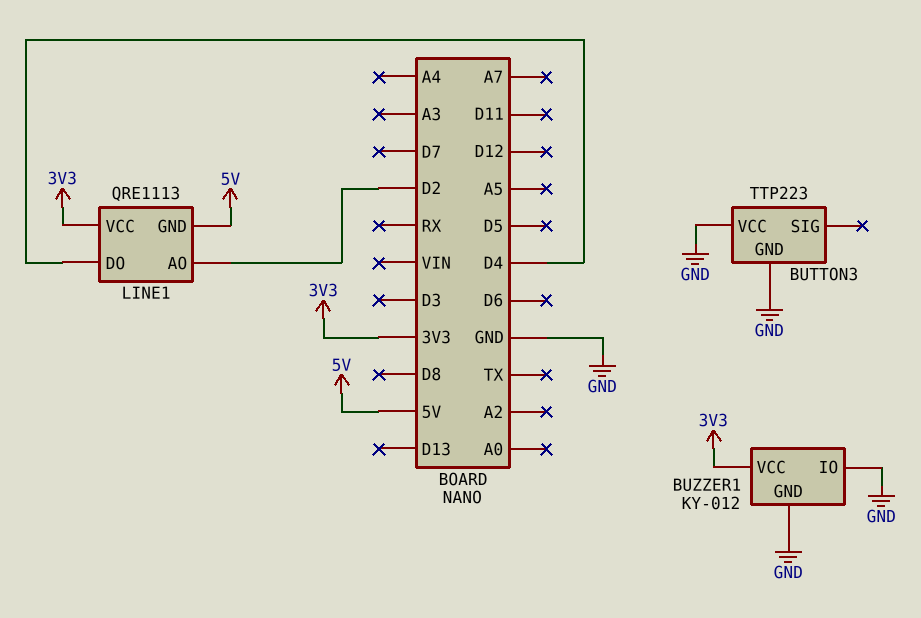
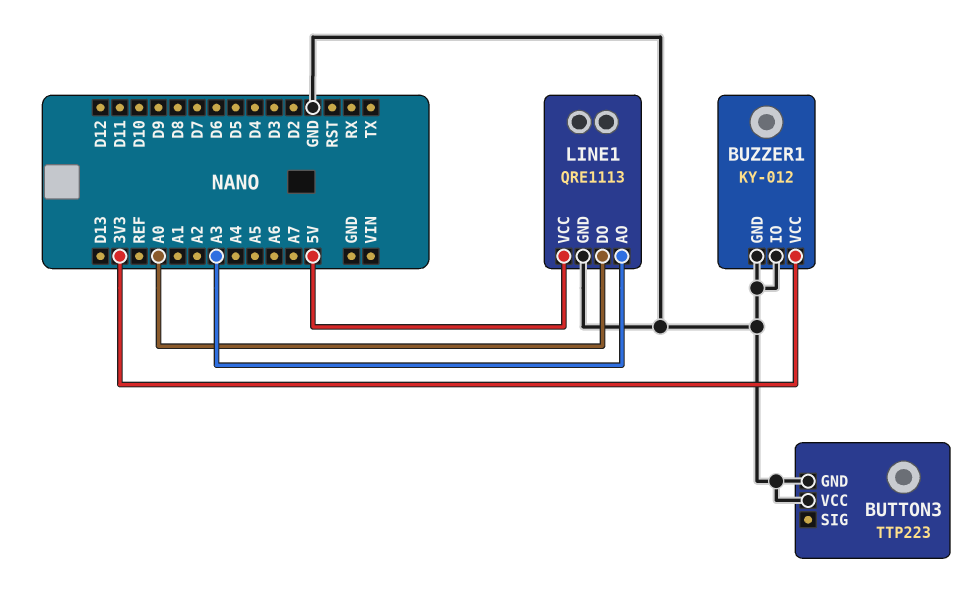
LINE1 pin AO: D2 -> A3
LINE1 pin DO: D4 -> A0
LINE1 pin GND: 5V -> GND
LINE1 pin VCC: 3V3 -> 5V

